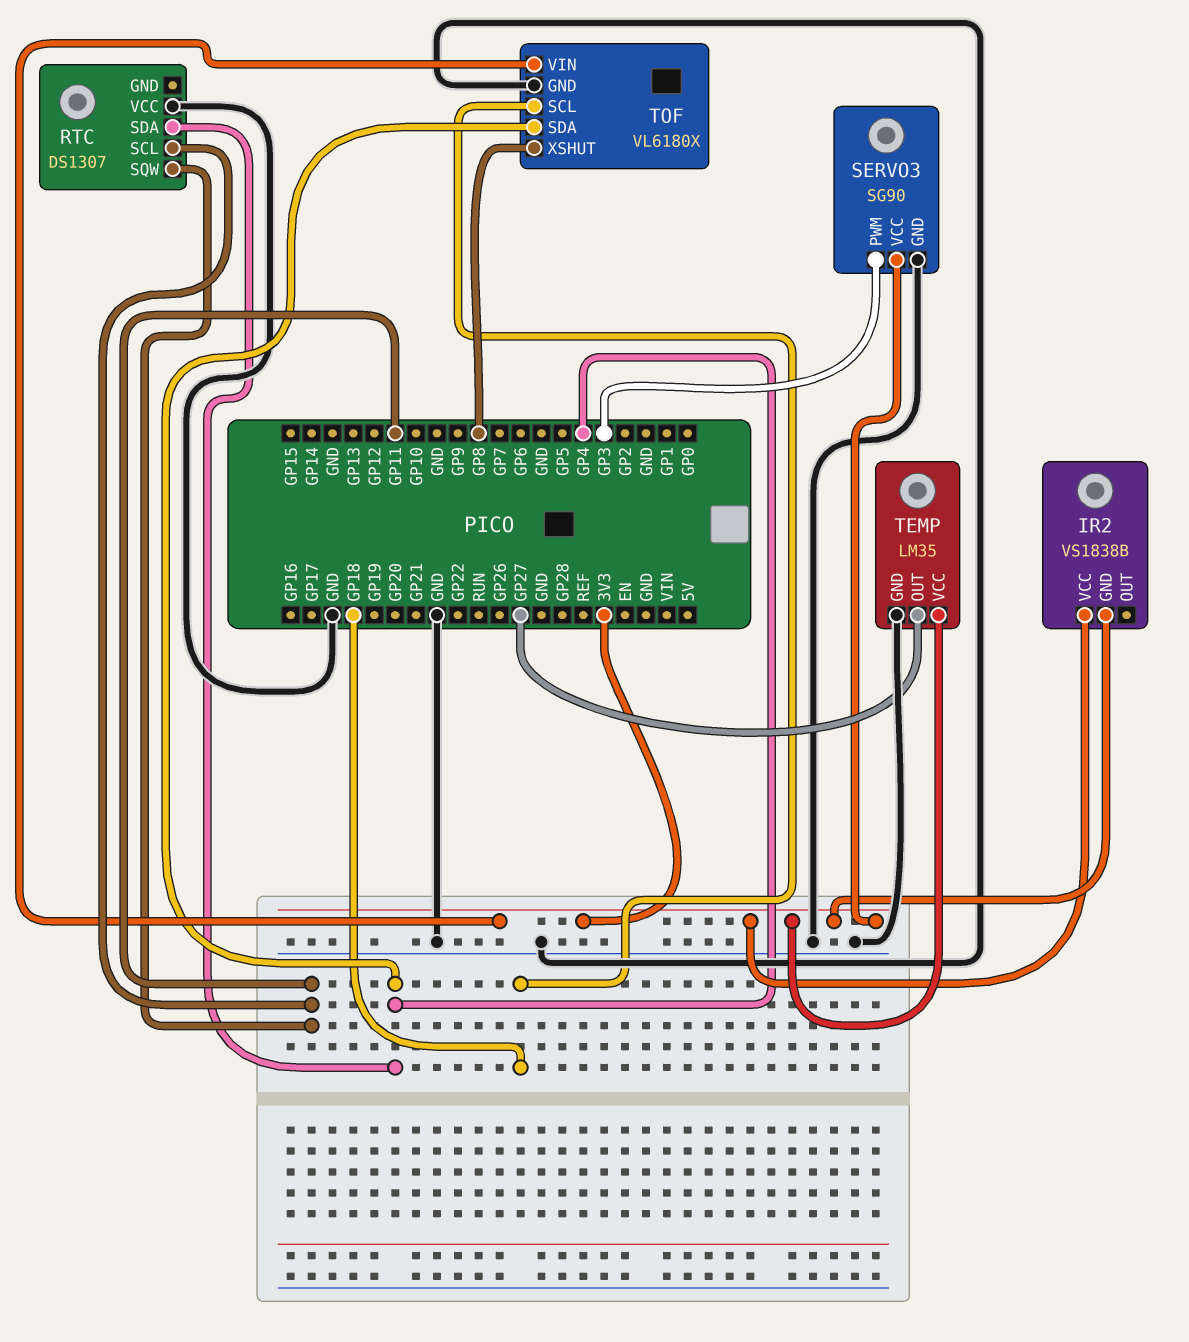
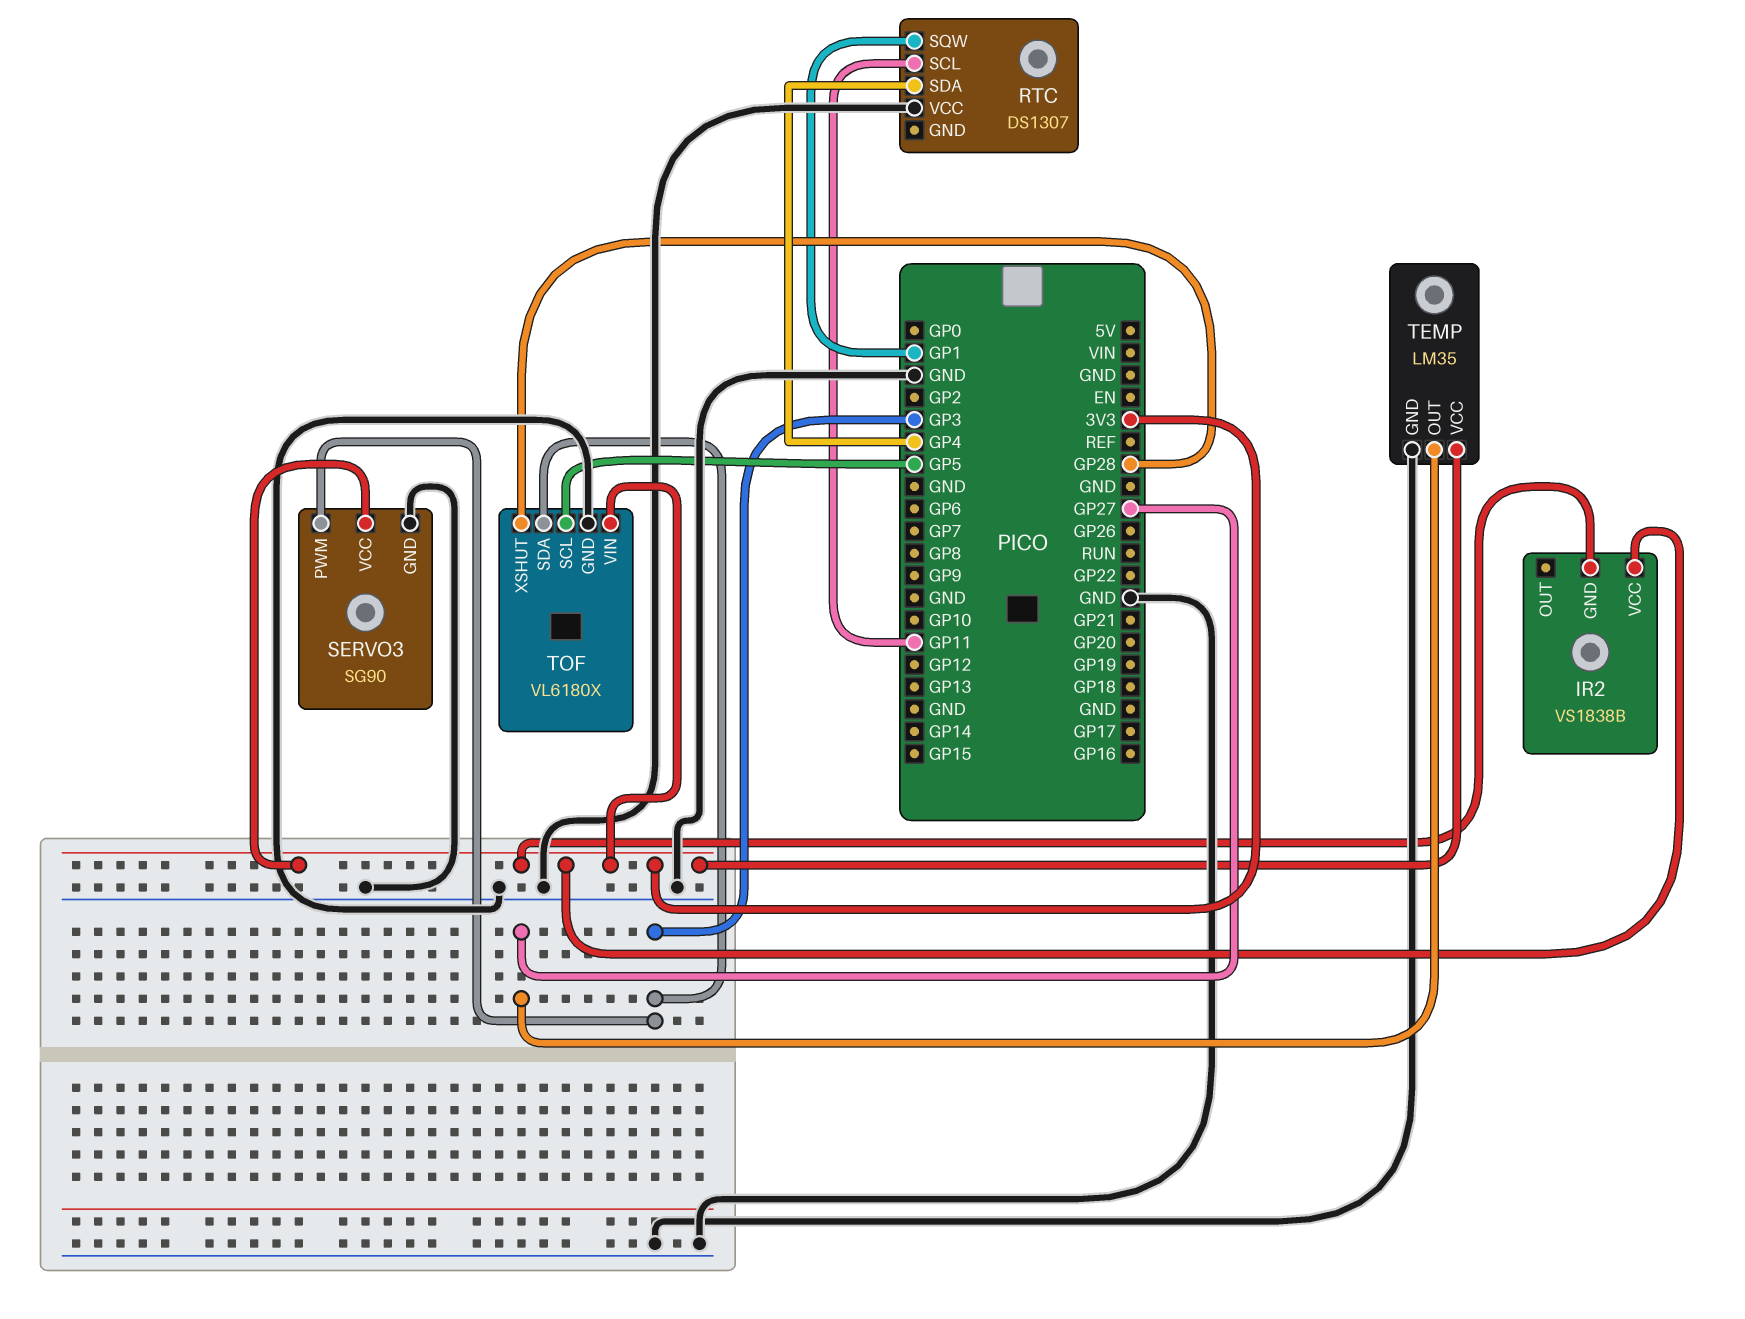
RTC pin SQW: GP11 -> GP1
TOF pin SCL: GP18 -> GP5
TOF pin SDA: GP4 -> GP3
TOF pin XSHUT: GP8 -> GP28

